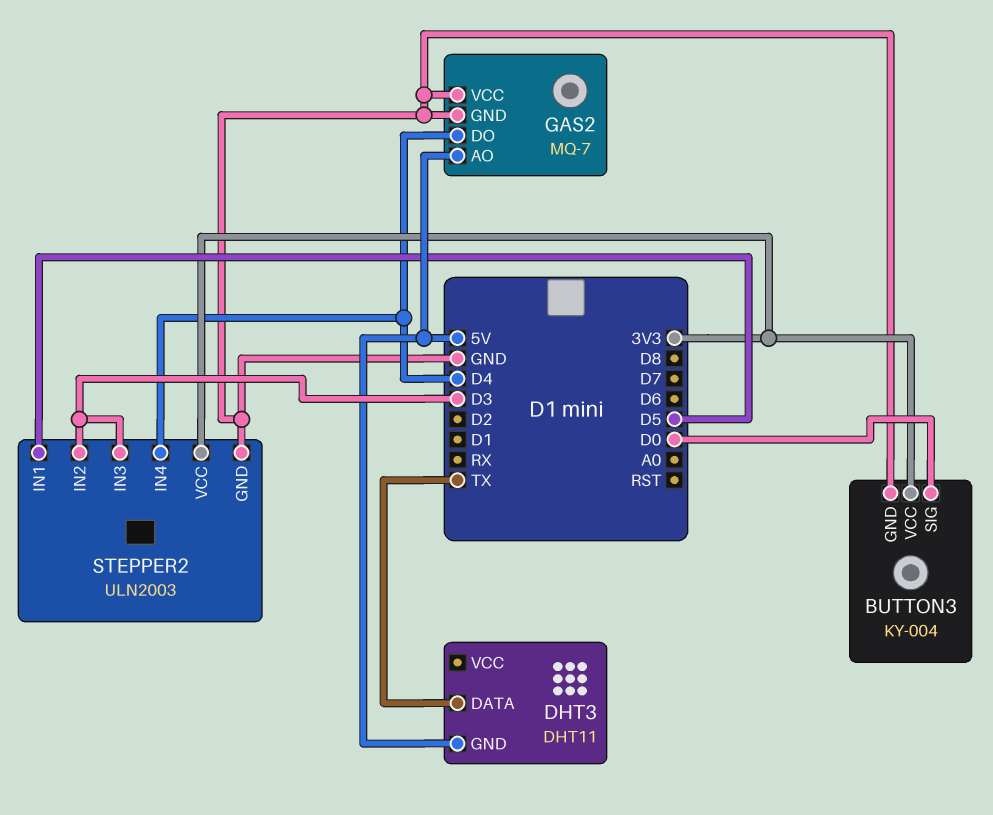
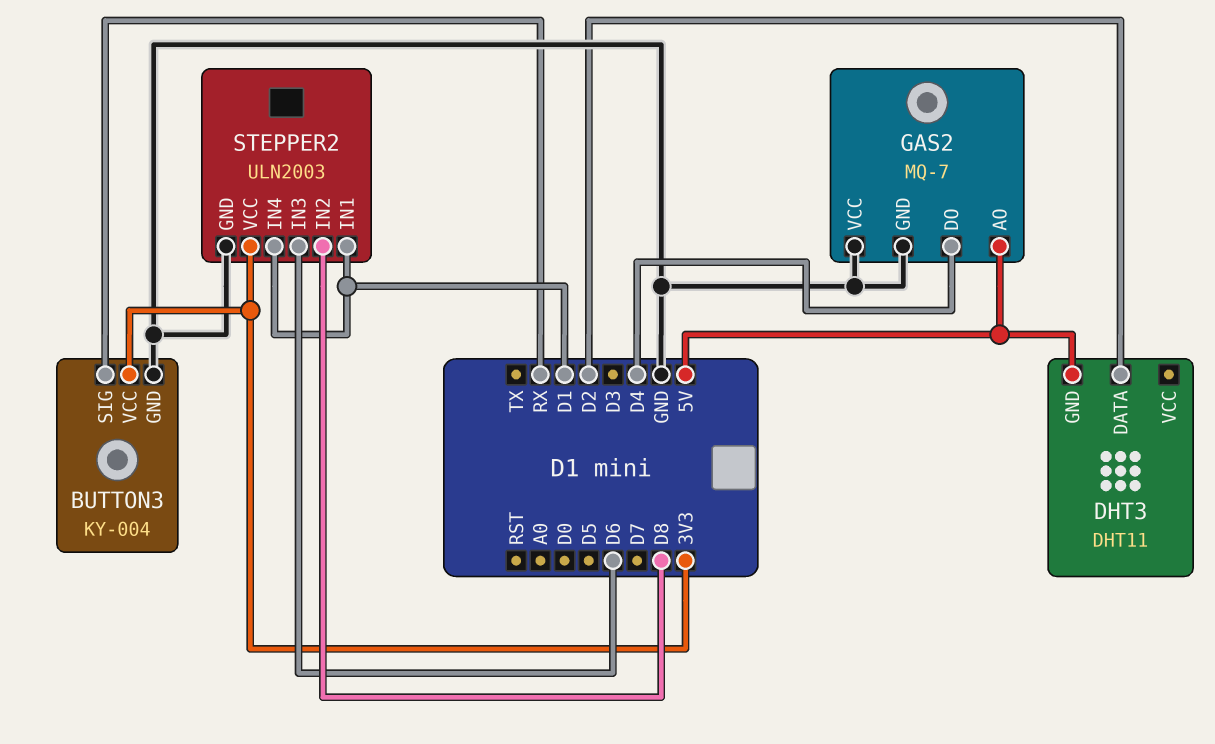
BUTTON3 pin SIG: D0 -> RX
DHT3 pin DATA: TX -> D2
STEPPER2 pin IN1: D5 -> D1
STEPPER2 pin IN2: D3 -> D8
STEPPER2 pin IN3: D3 -> D6
STEPPER2 pin IN4: D4 -> D1

